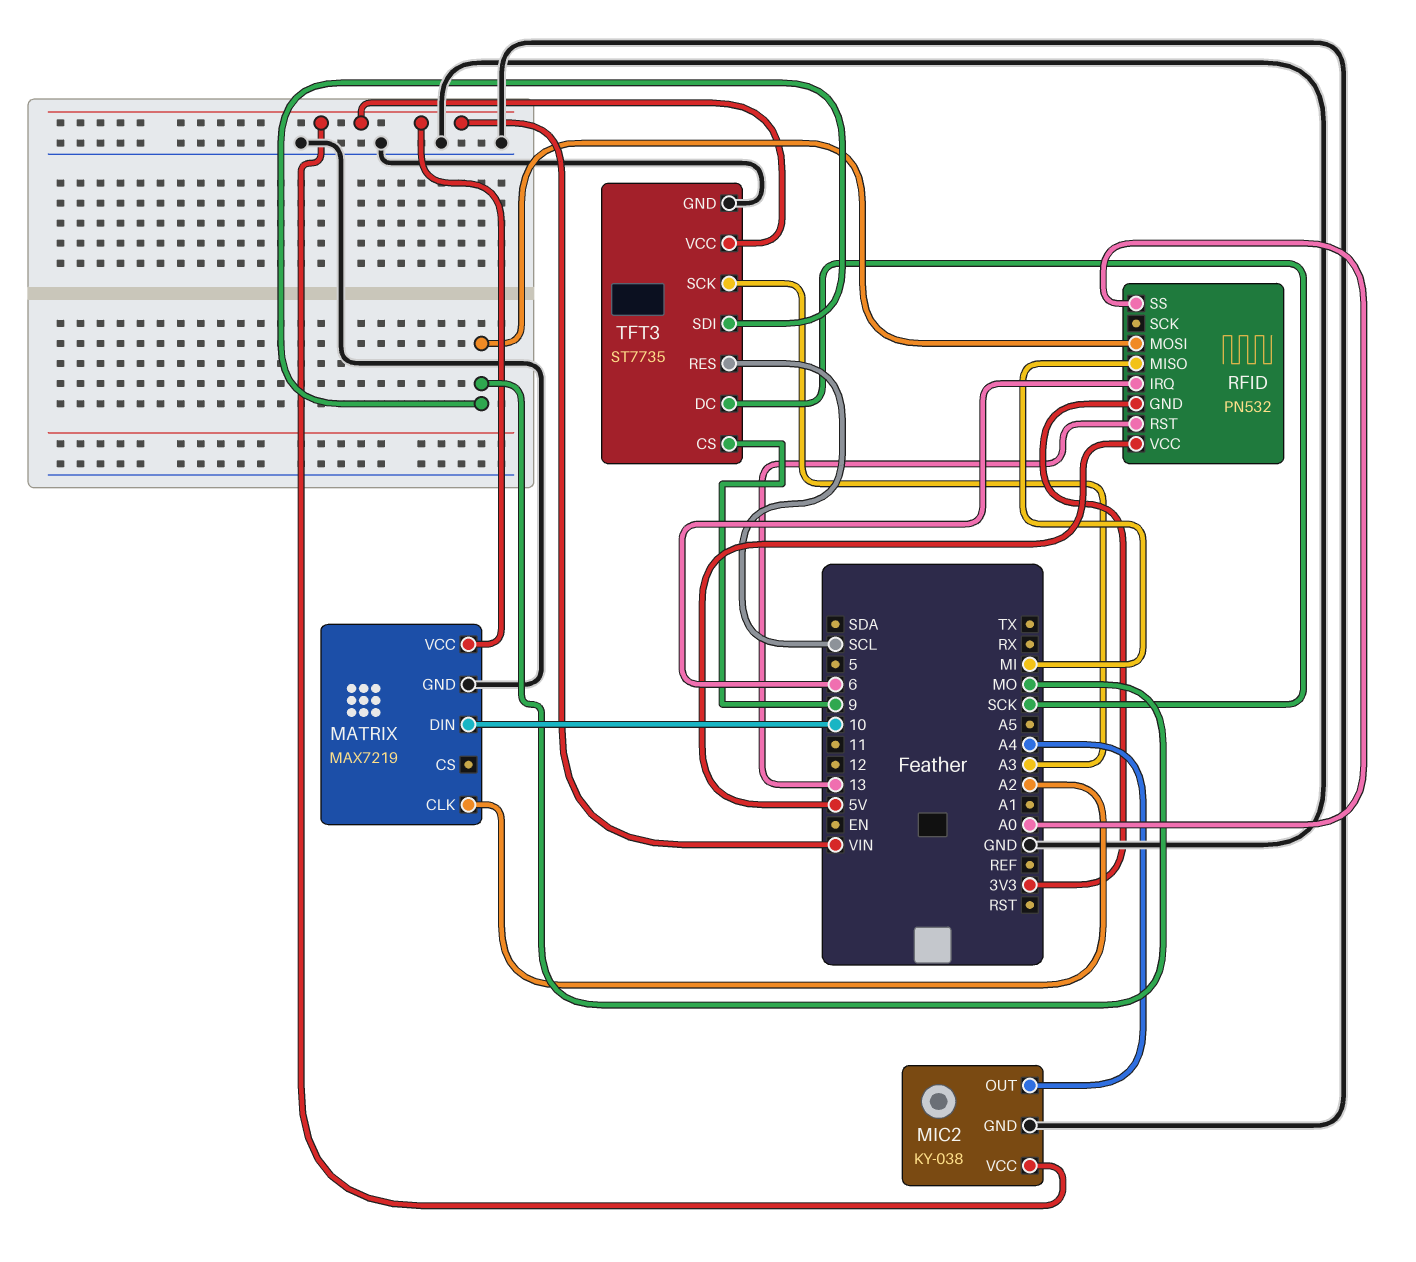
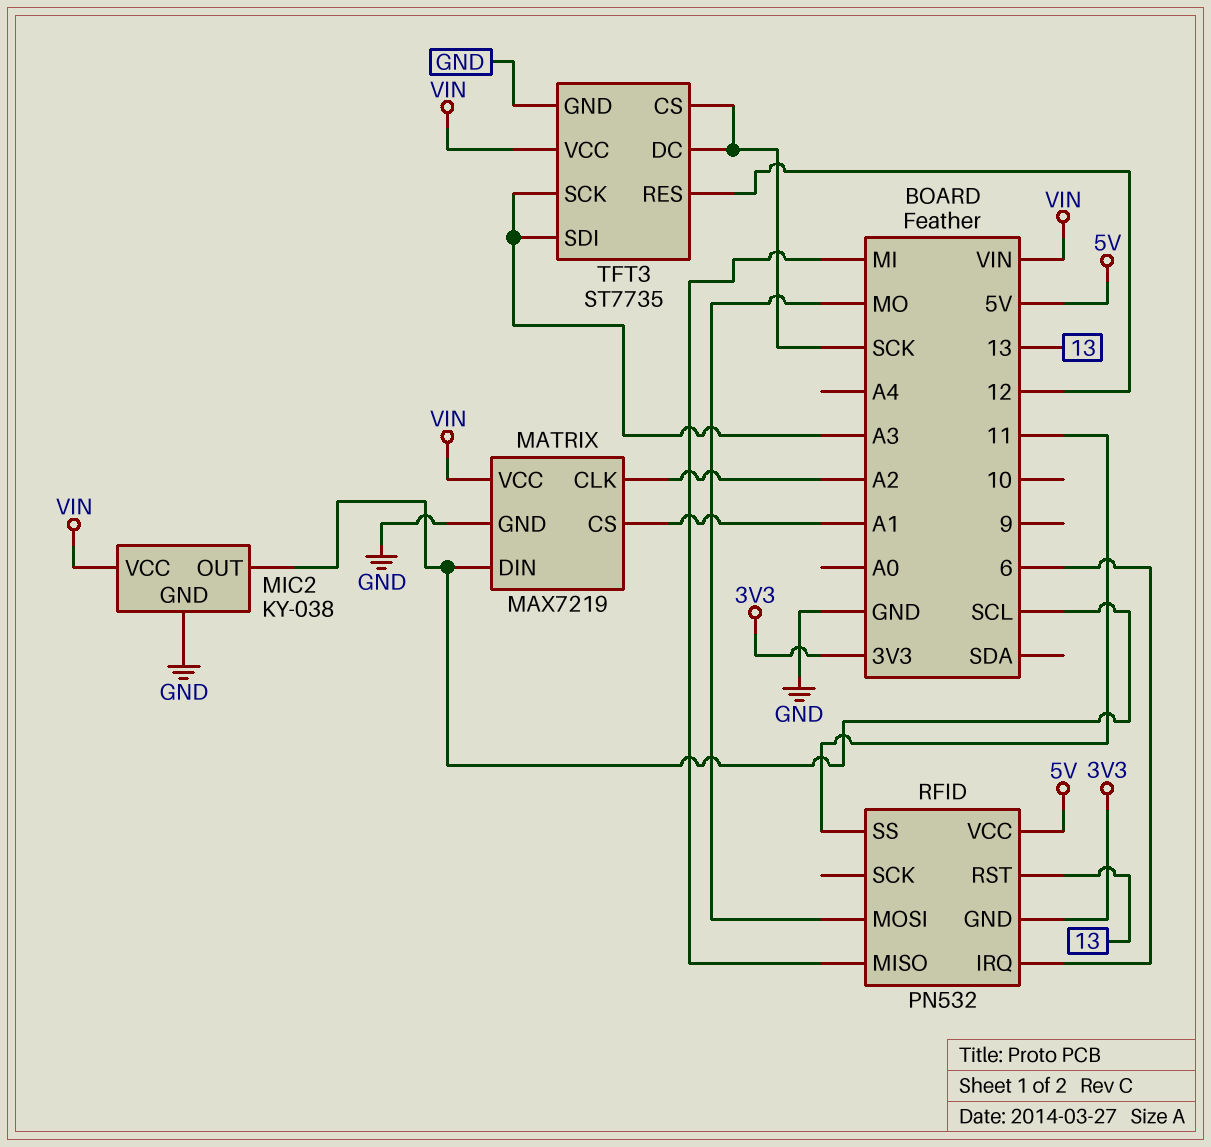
MATRIX pin CS: none -> A1
MATRIX pin DIN: 10 -> SCL
MIC2 pin OUT: A4 -> SCL
RFID pin SS: A0 -> 11
TFT3 pin CS: 9 -> SCK
TFT3 pin RES: SCL -> 12
TFT3 pin SDI: MO -> A3

